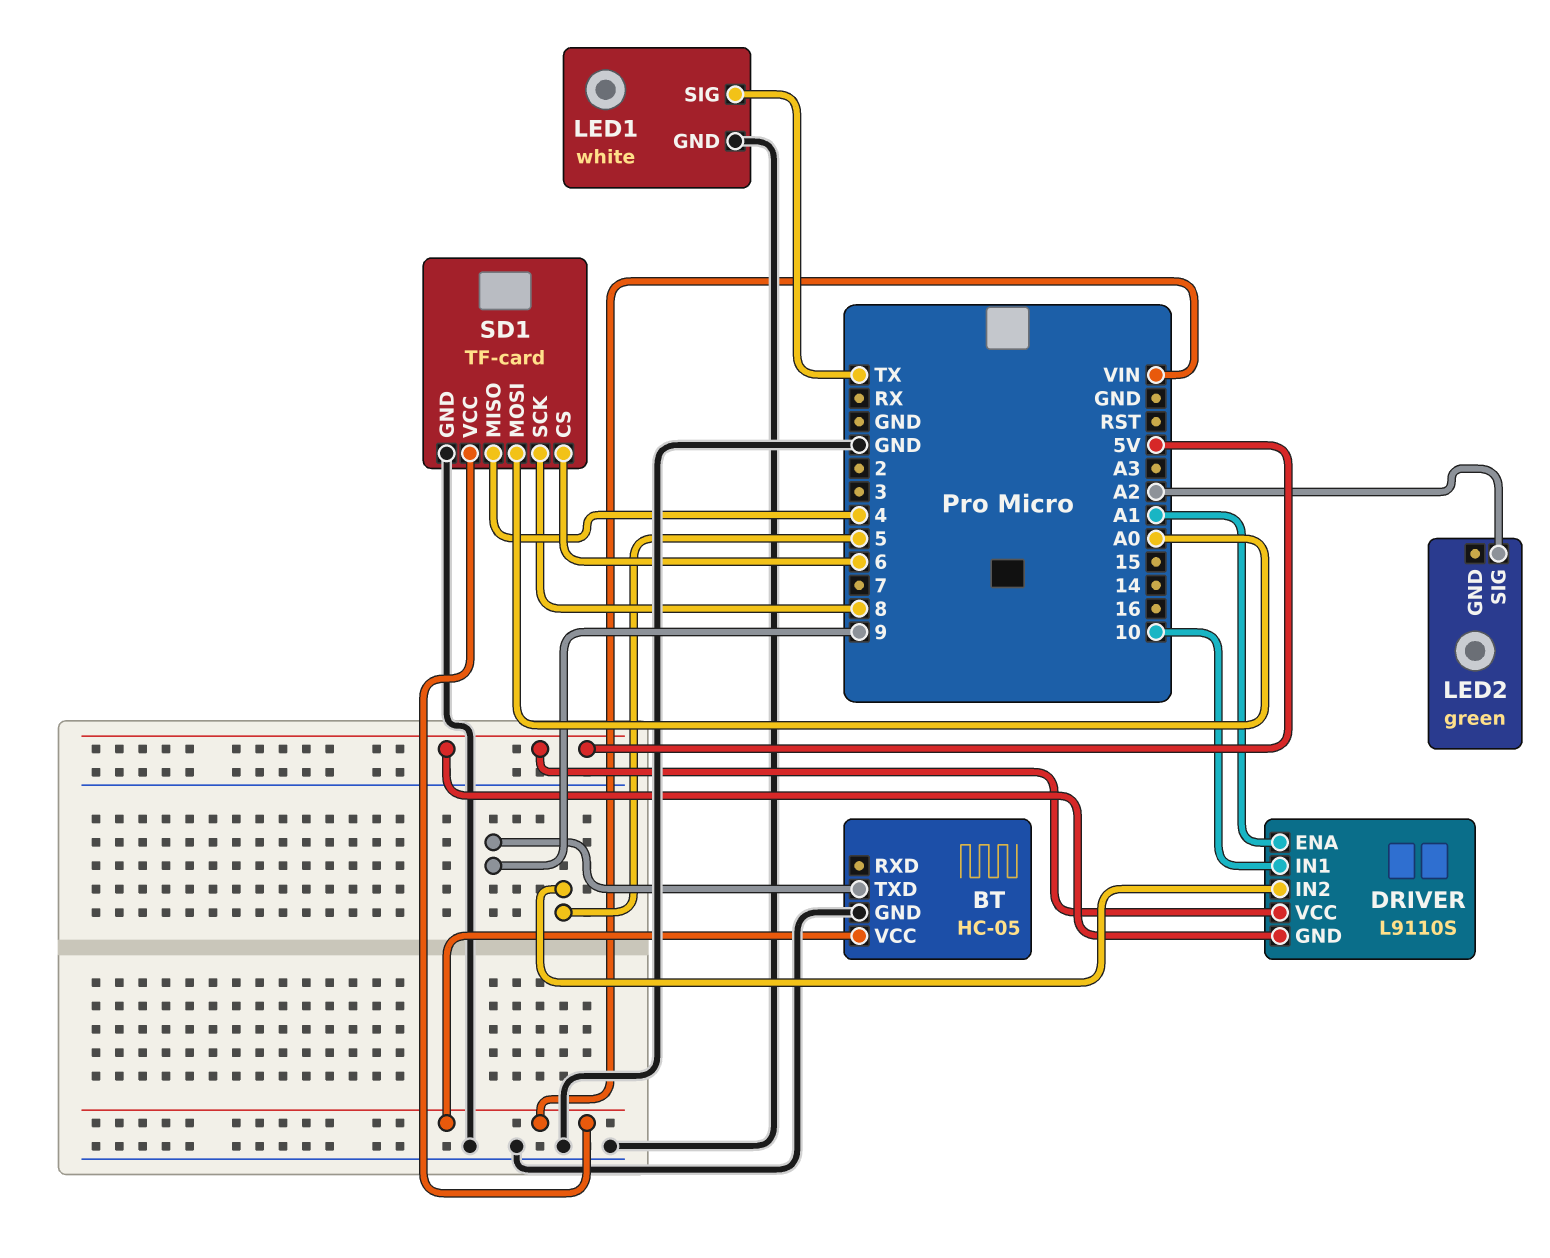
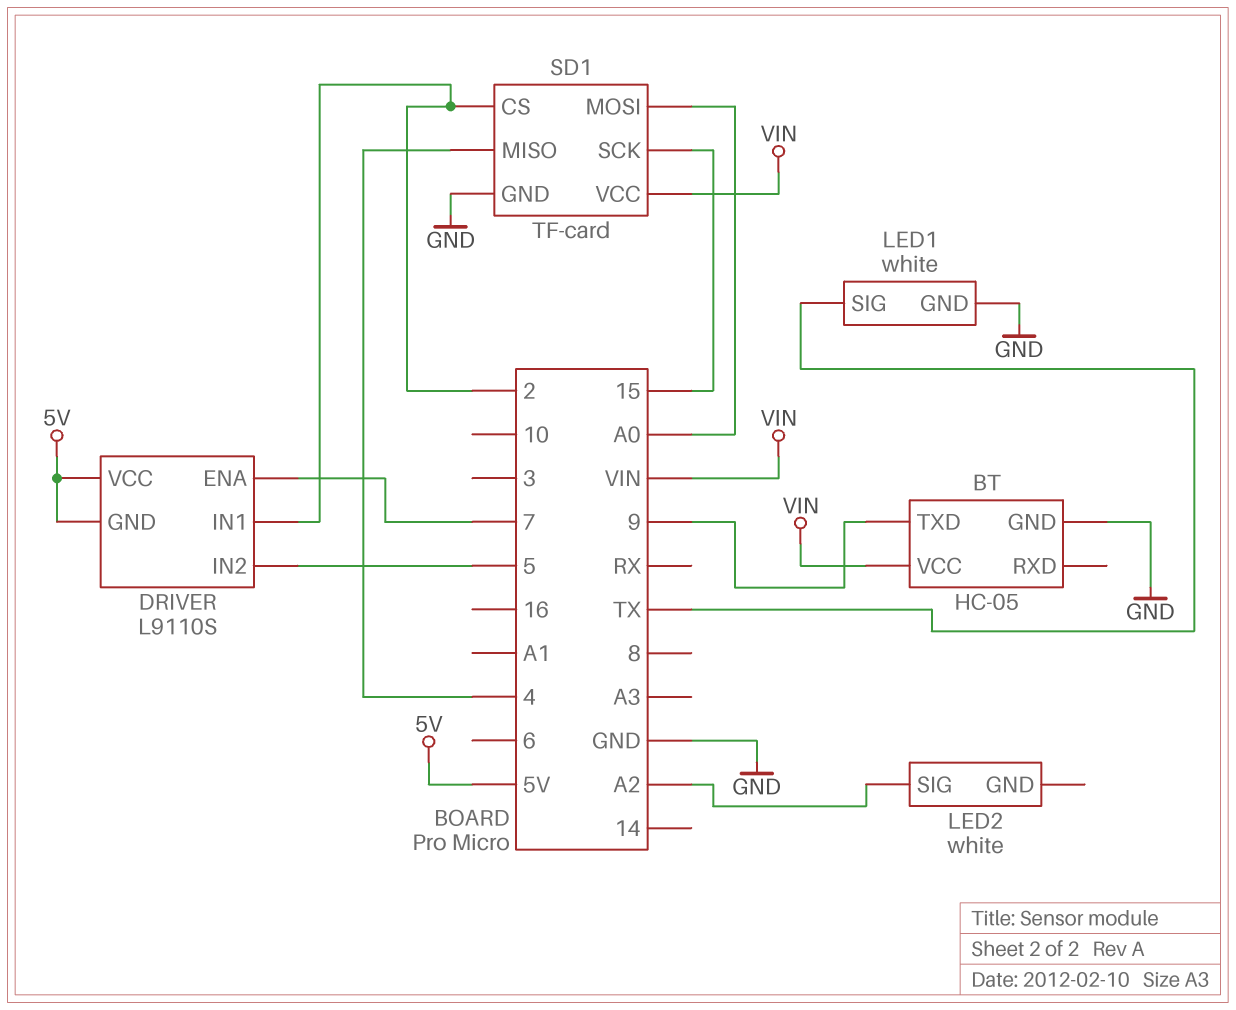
DRIVER pin ENA: A1 -> 7
DRIVER pin IN1: 10 -> 2
LED2: green -> white
SD1 pin CS: 6 -> 2
SD1 pin SCK: 8 -> 15

